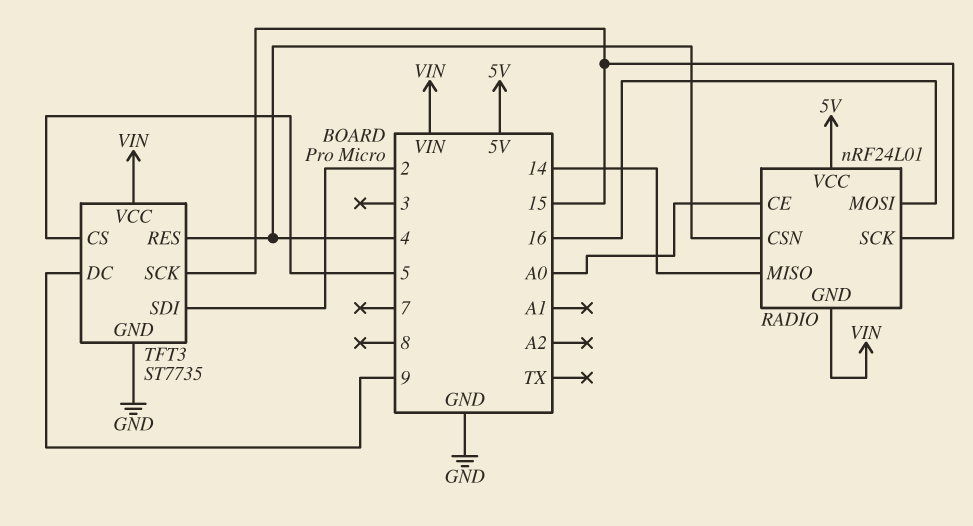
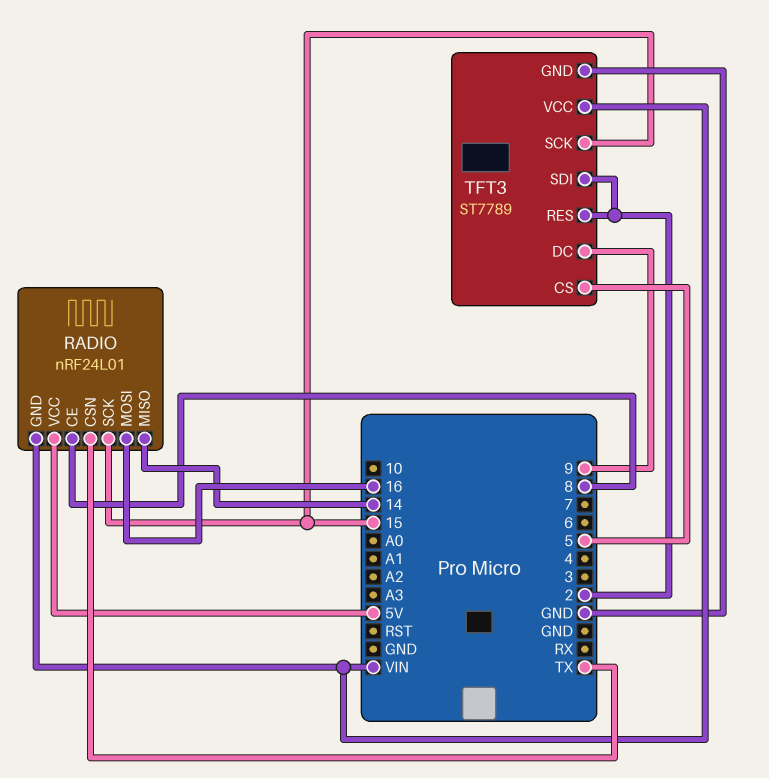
RADIO pin CE: A0 -> 8
RADIO pin CSN: 4 -> TX
TFT3: ST7735 -> ST7789
TFT3 pin RES: 4 -> 2

